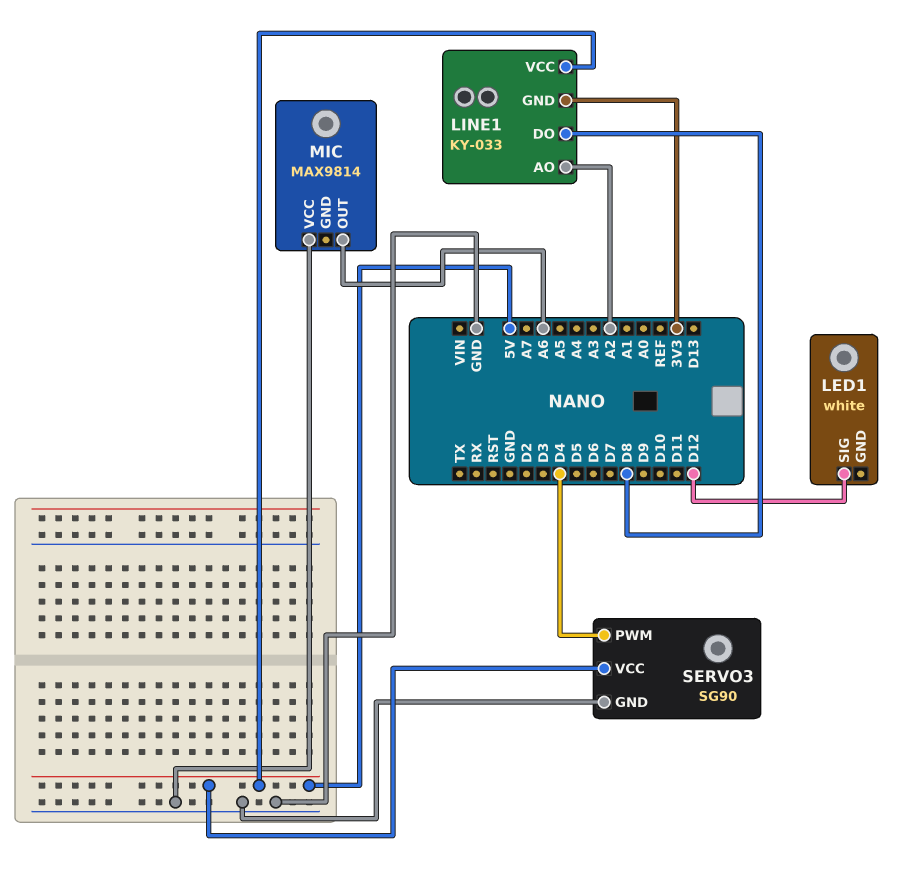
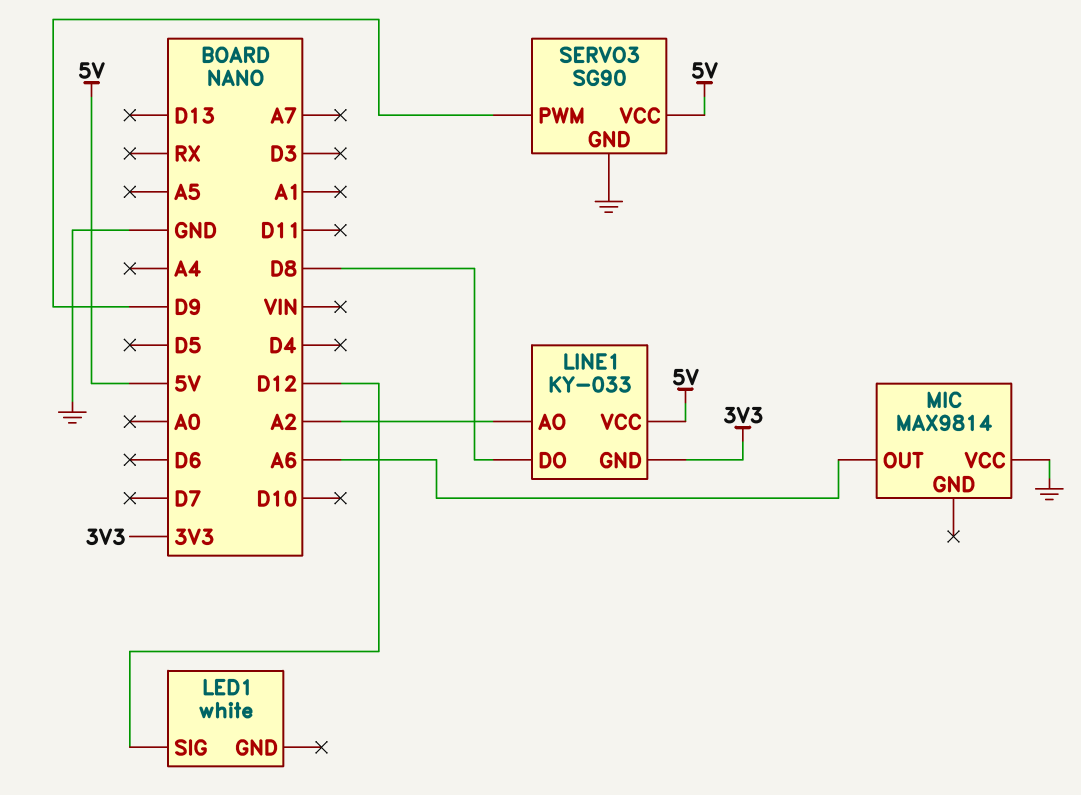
SERVO3 pin PWM: D4 -> D9

